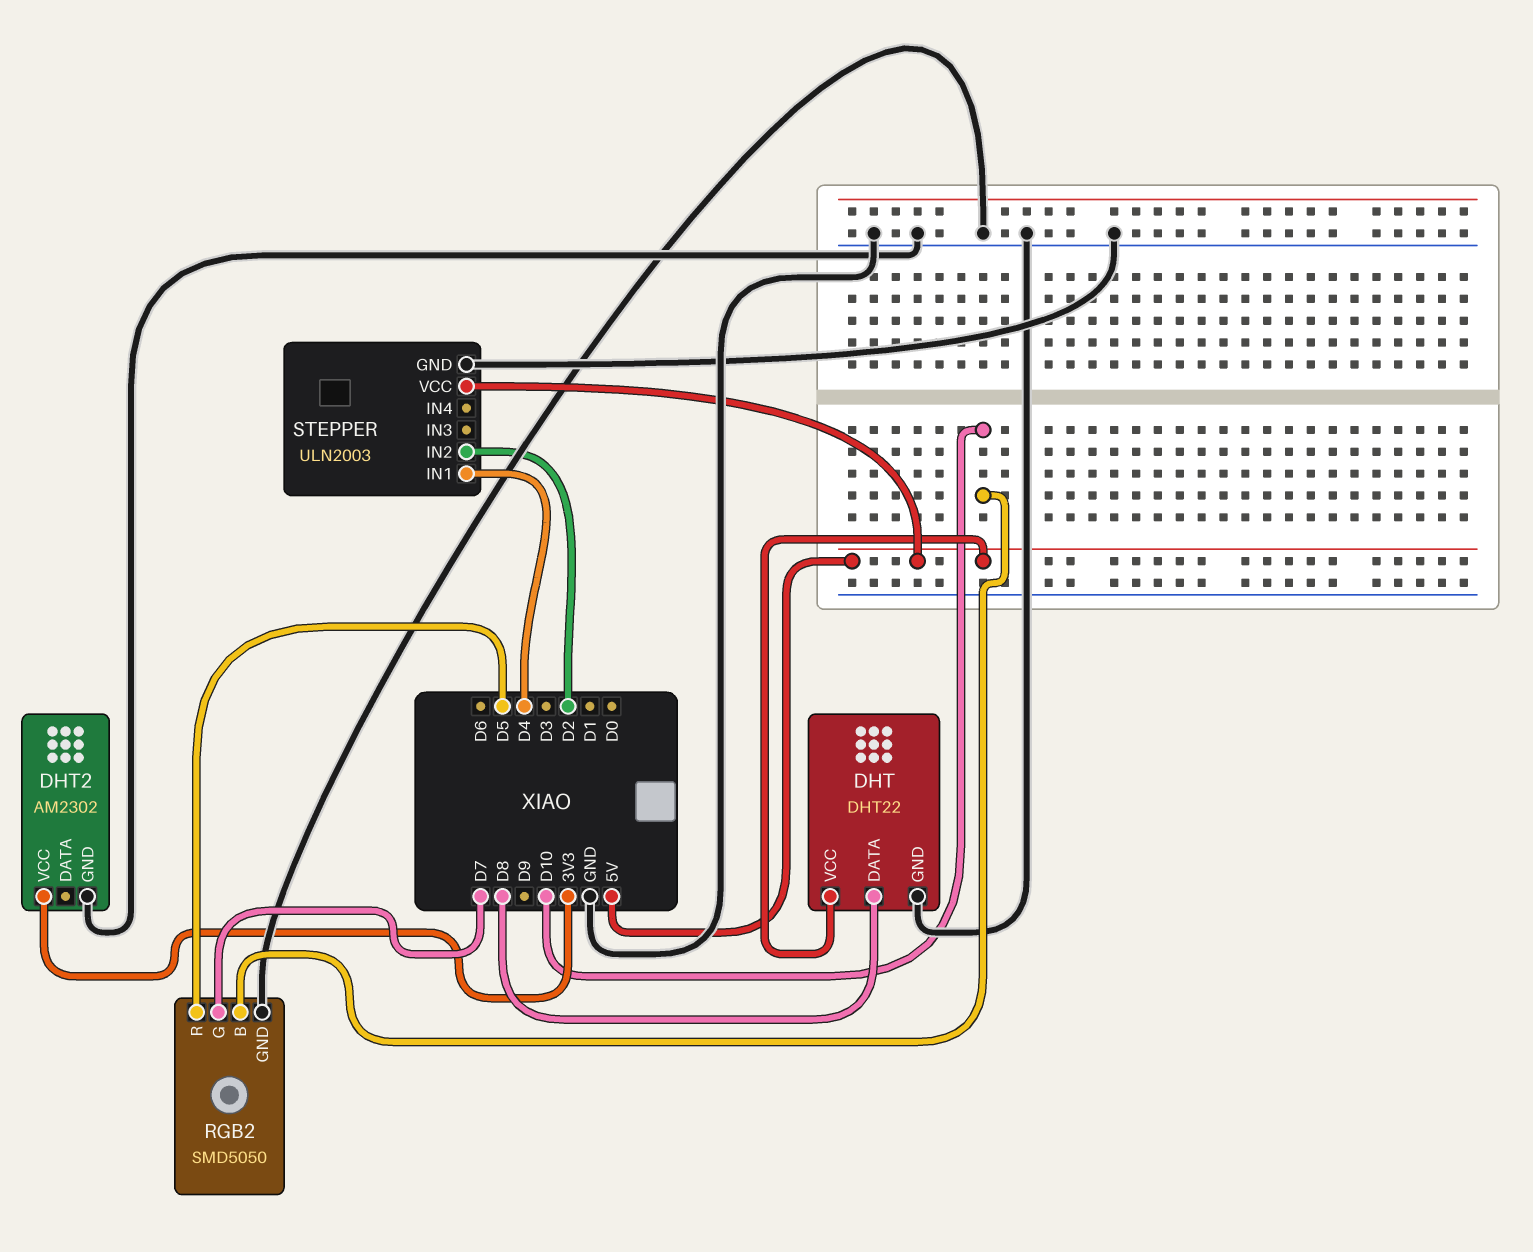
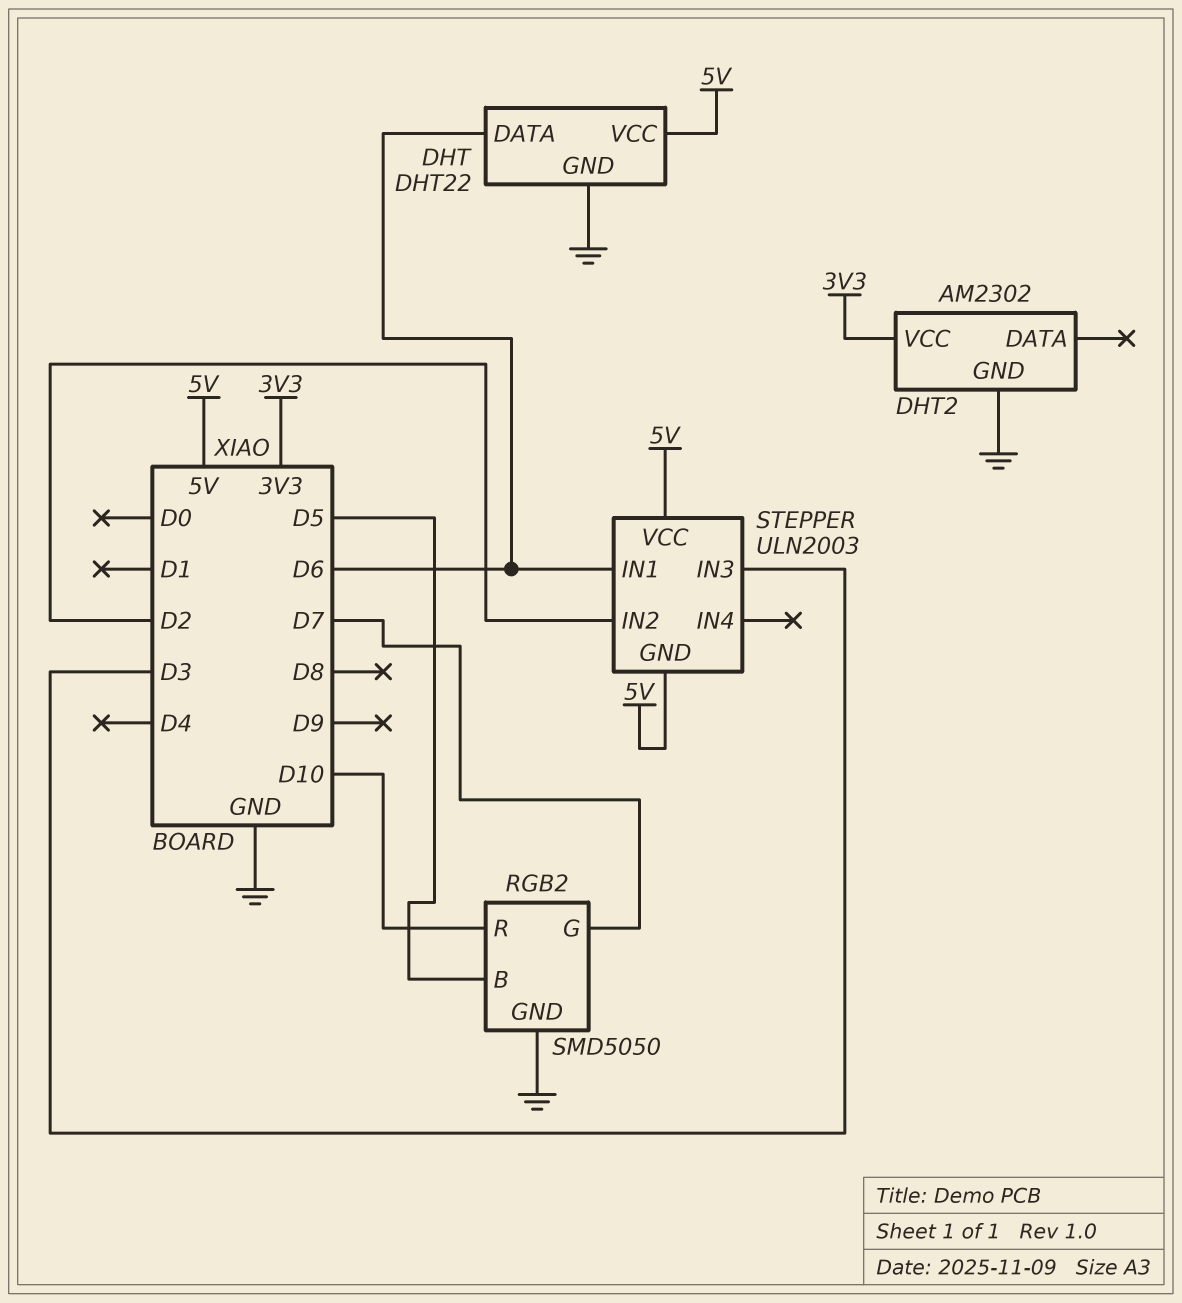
DHT pin DATA: D8 -> D6
RGB2 pin B: D10 -> D5
RGB2 pin R: D5 -> D10
STEPPER pin GND: GND -> 5V
STEPPER pin IN1: D4 -> D6
STEPPER pin IN3: none -> D3

